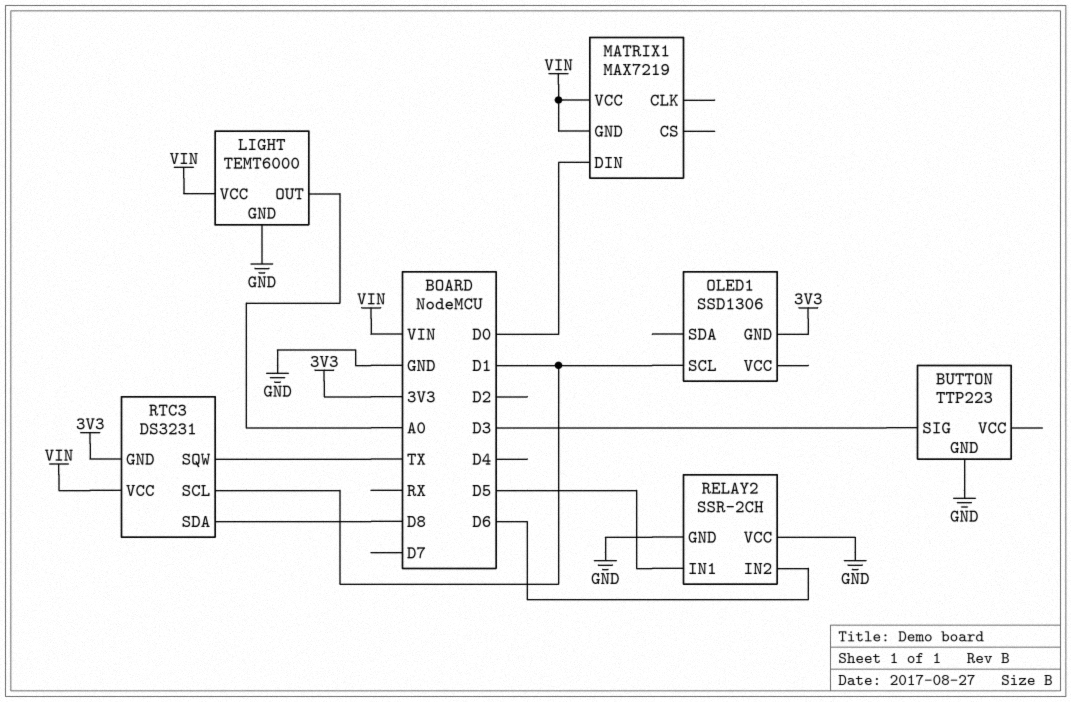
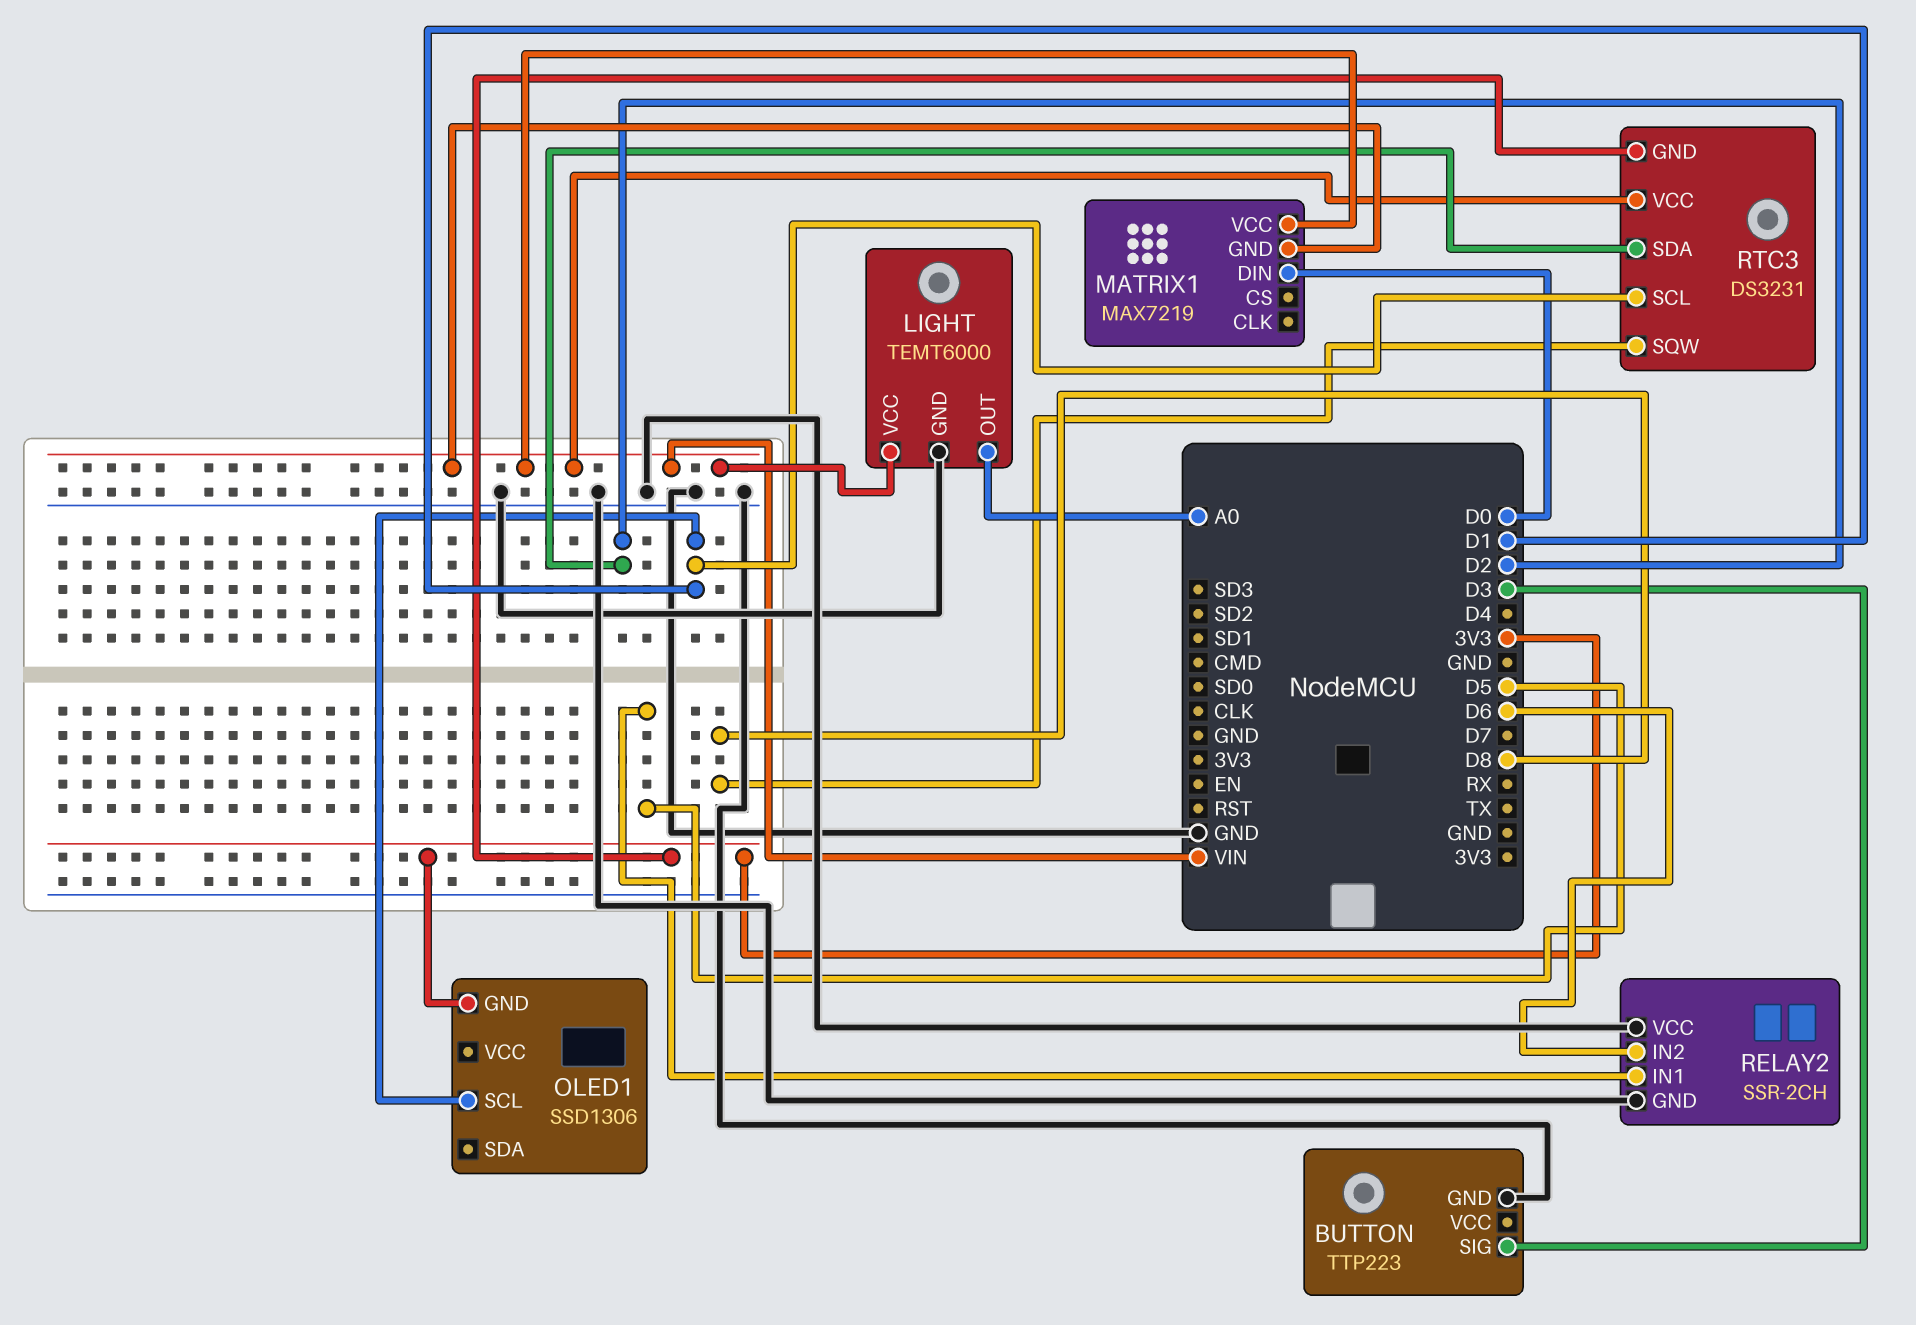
RTC3 pin SDA: D8 -> D2
RTC3 pin SQW: TX -> D8

